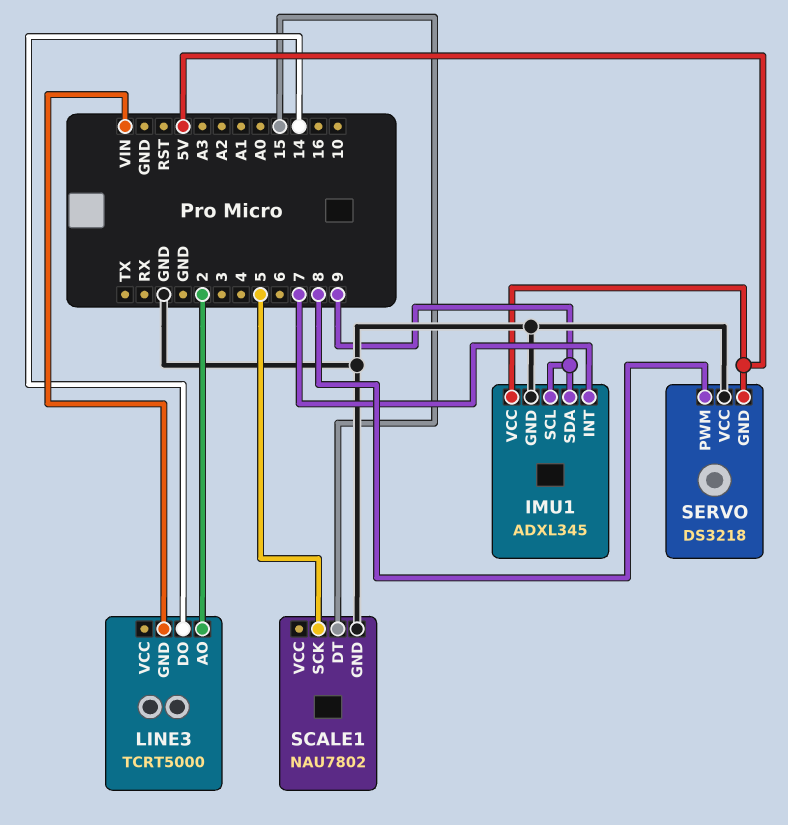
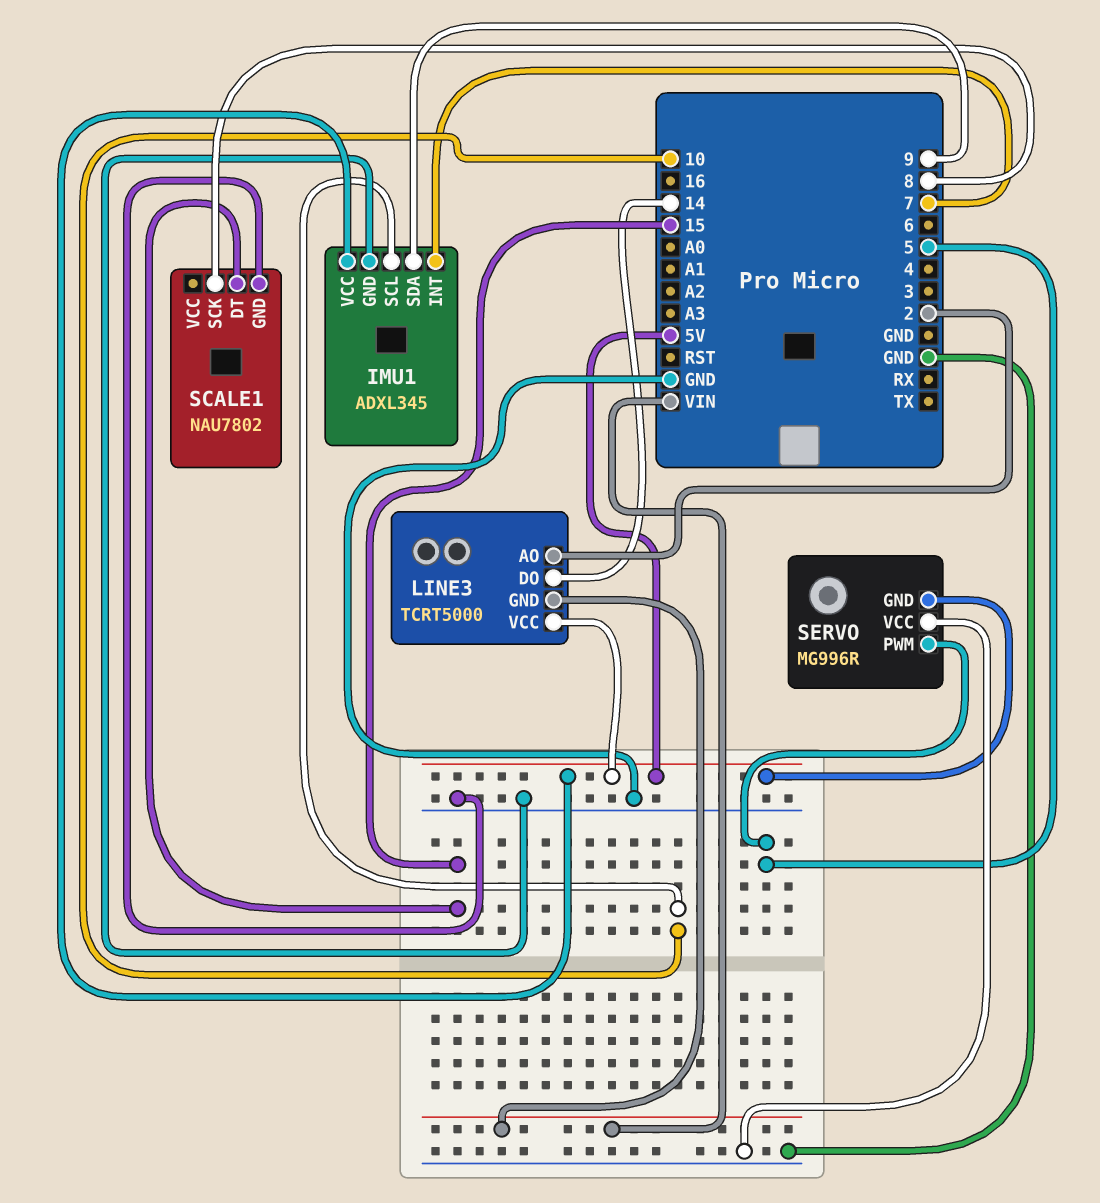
IMU1 pin SCL: 9 -> 10
LINE3 pin VCC: none -> 5V
SCALE1 pin SCK: 5 -> 8
SERVO: DS3218 -> MG996R
SERVO pin PWM: 8 -> 5

